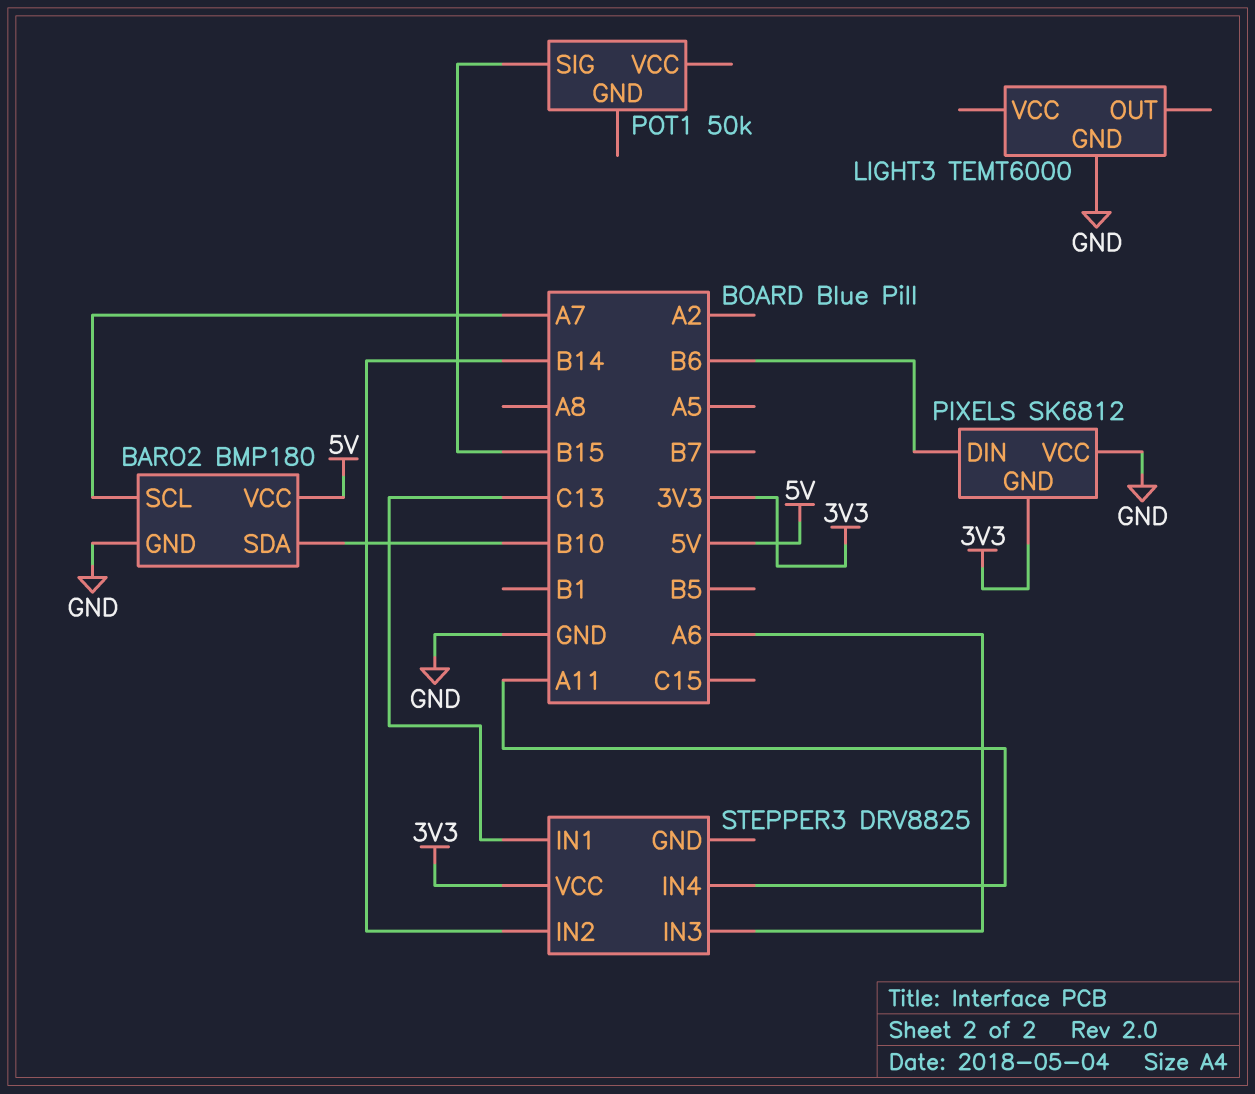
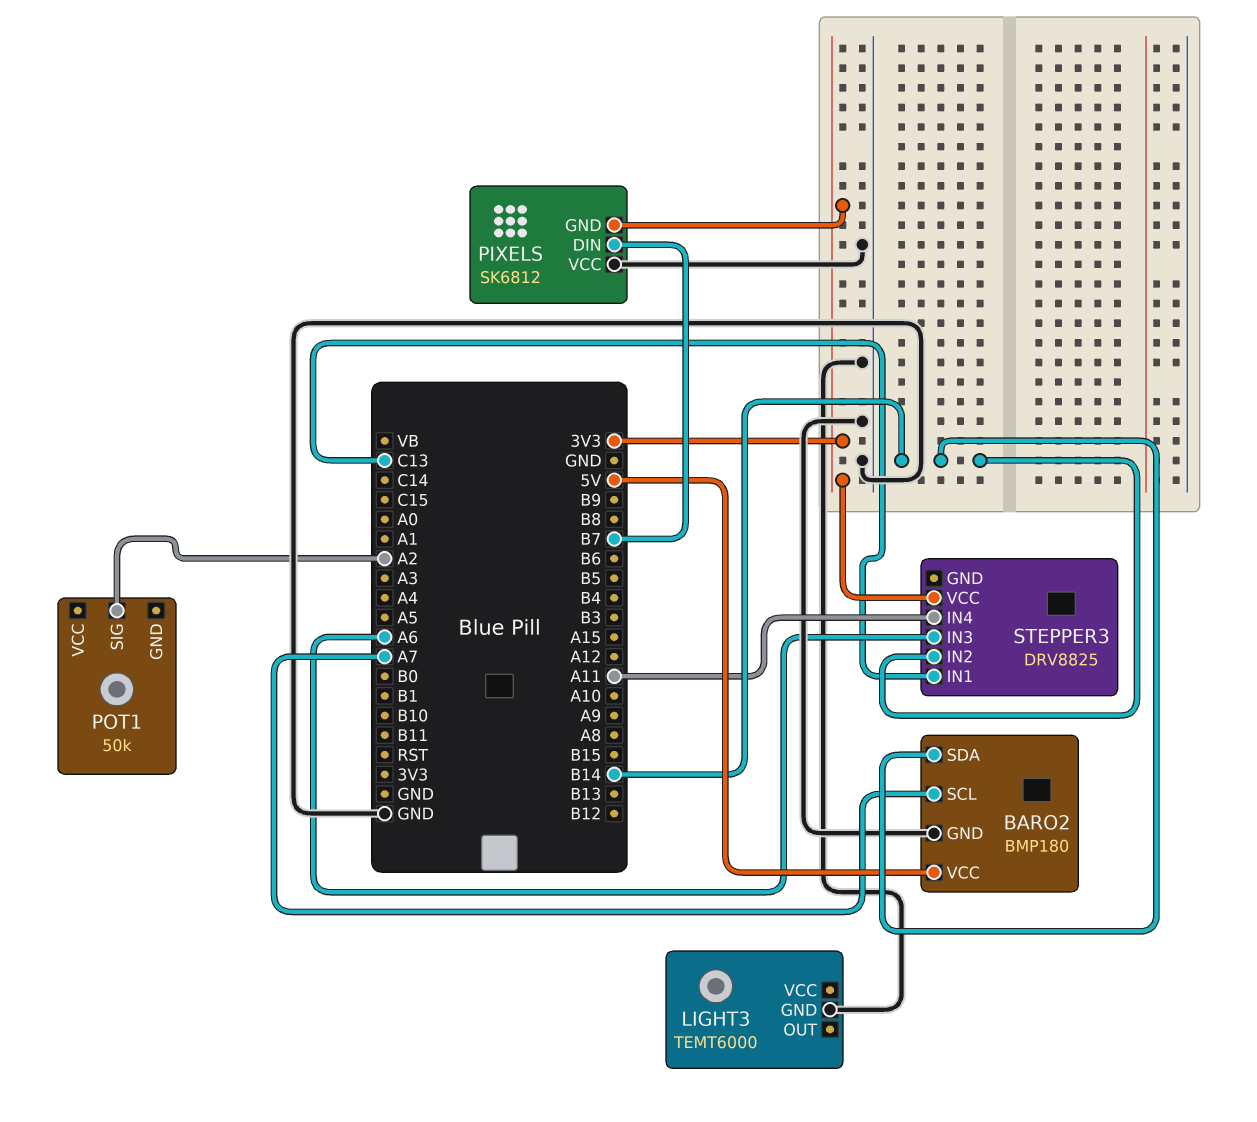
BARO2 pin SDA: B10 -> B14
PIXELS pin DIN: B6 -> B7
POT1 pin SIG: B15 -> A2

